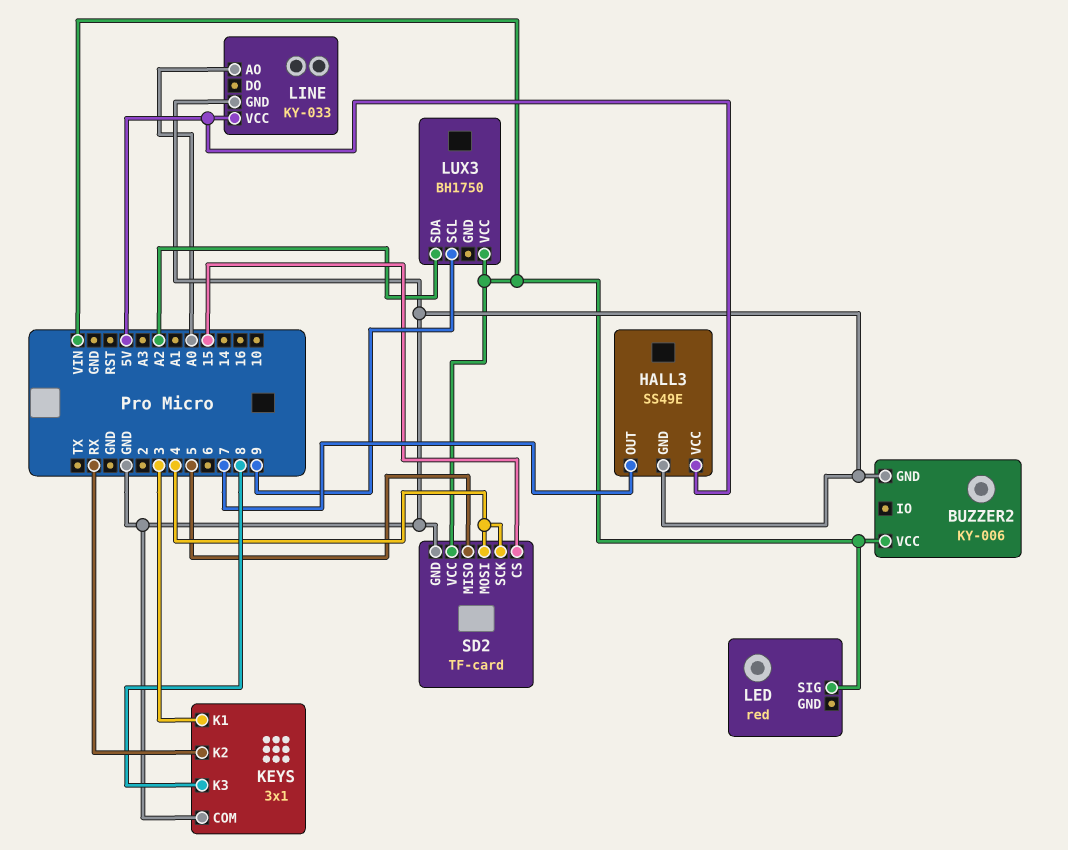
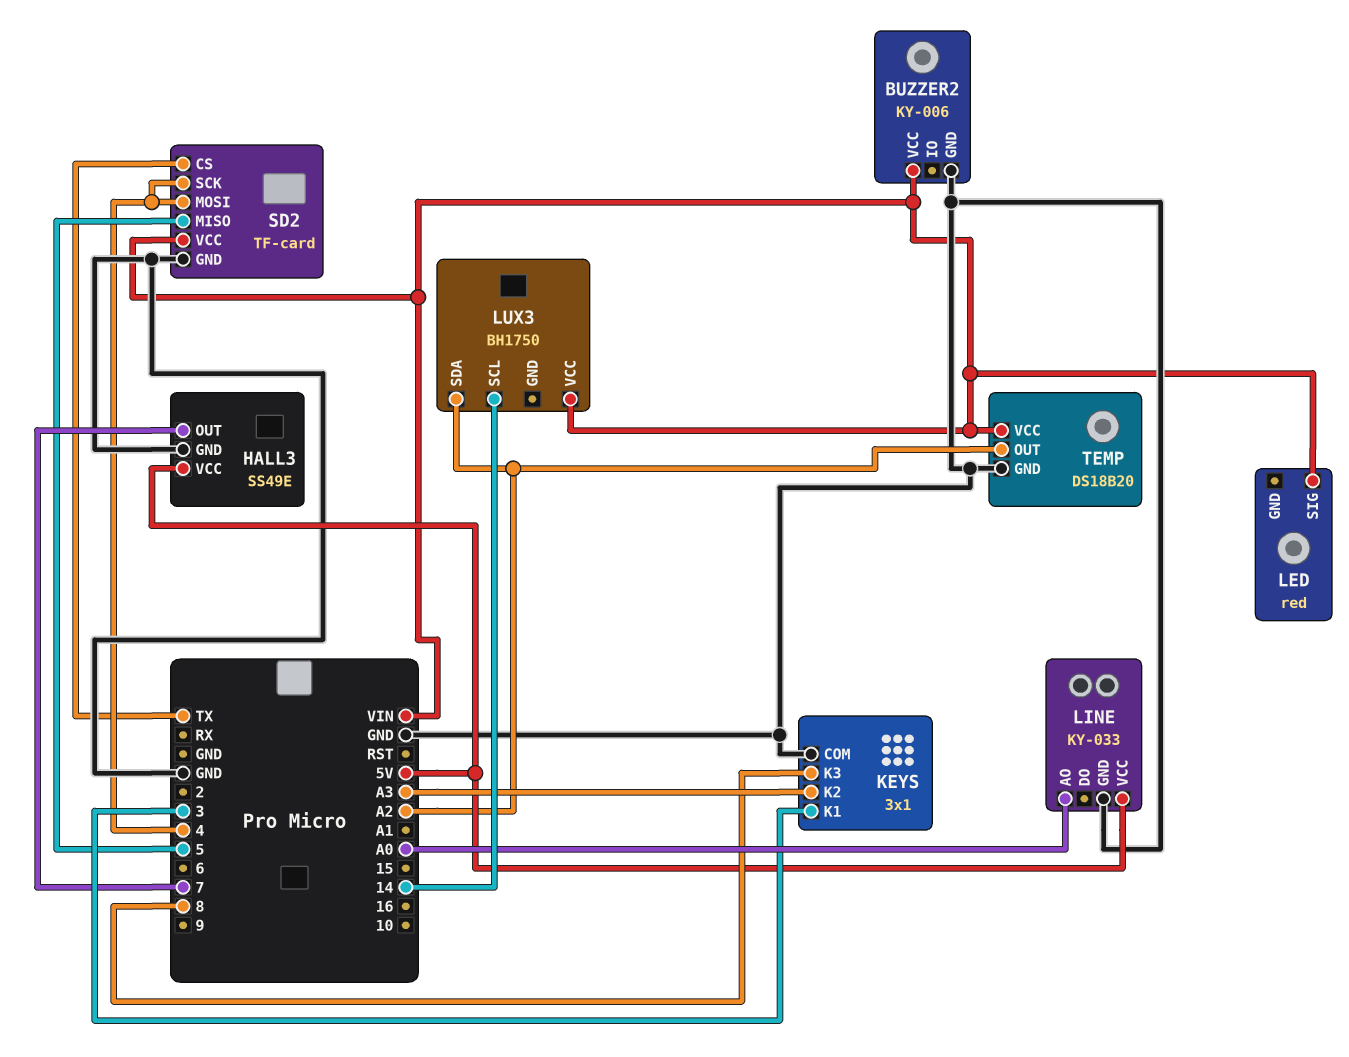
KEYS pin K2: RX -> A3
LUX3 pin SCL: 9 -> 14
SD2 pin CS: 15 -> TX
TEMP: none -> DS18B20
TEMP pin GND: none -> GND
TEMP pin OUT: none -> A2
TEMP pin VCC: none -> VIN

